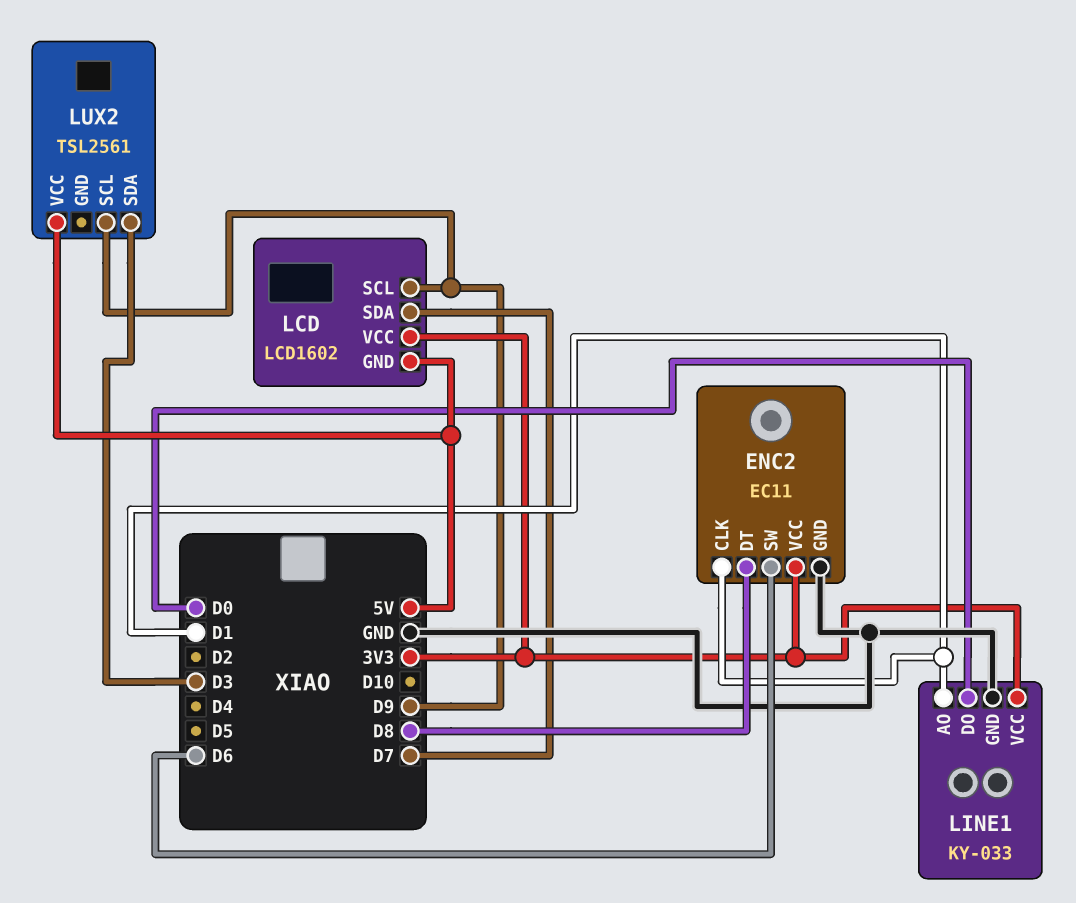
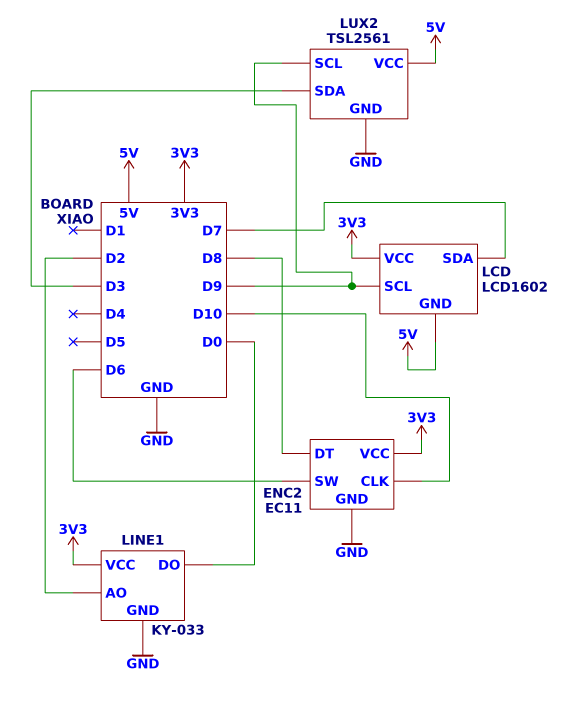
ENC2 pin CLK: D1 -> D10
LINE1 pin AO: D1 -> D2
LUX2 pin GND: none -> GND

